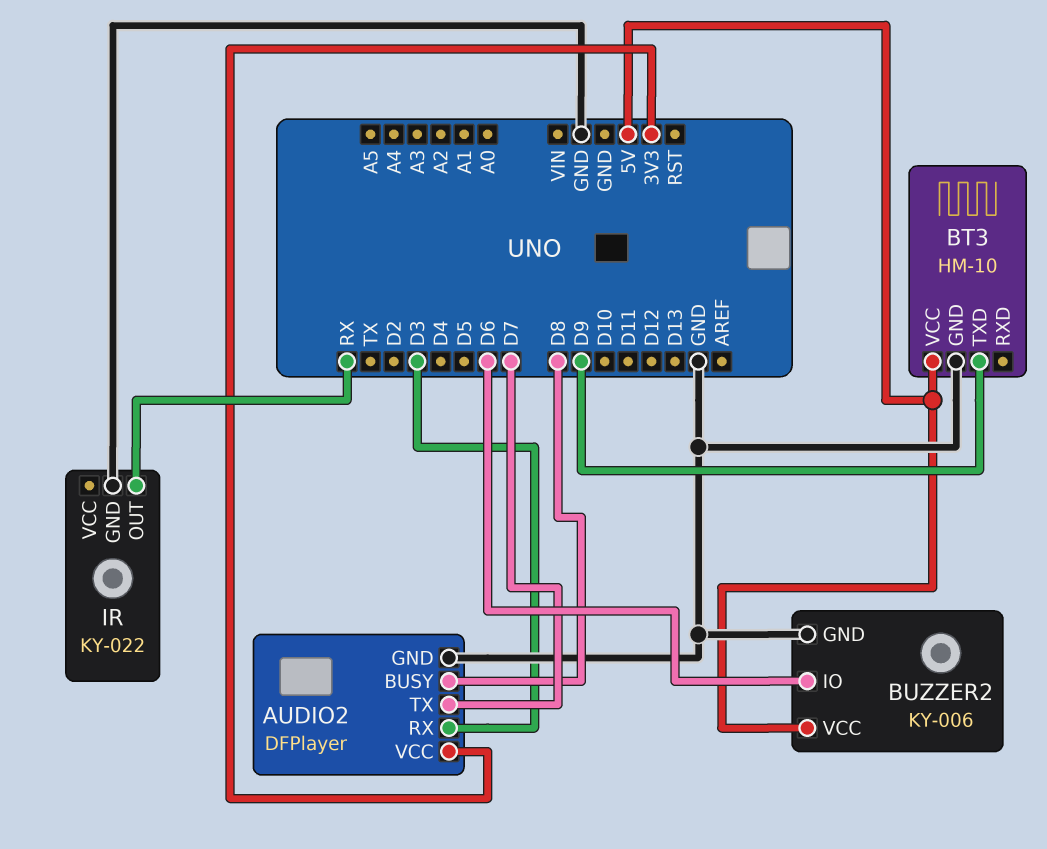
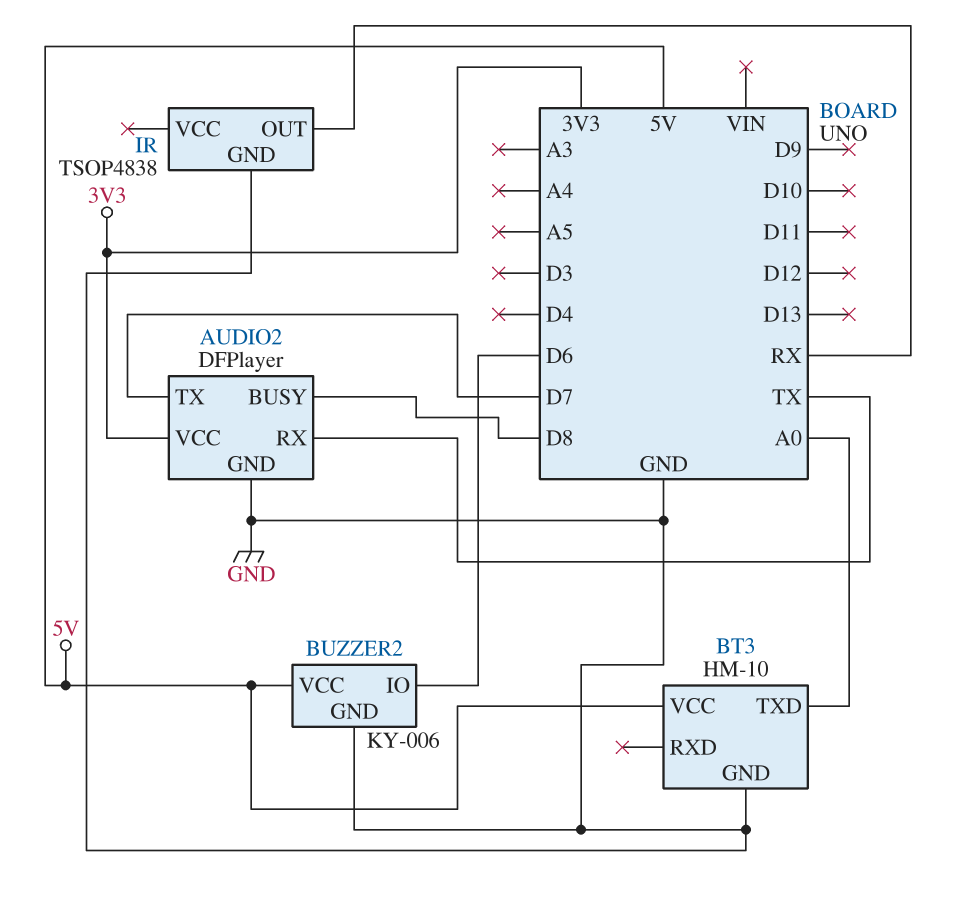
AUDIO2 pin RX: D3 -> TX
BT3 pin TXD: D9 -> A0
IR: KY-022 -> TSOP4838

